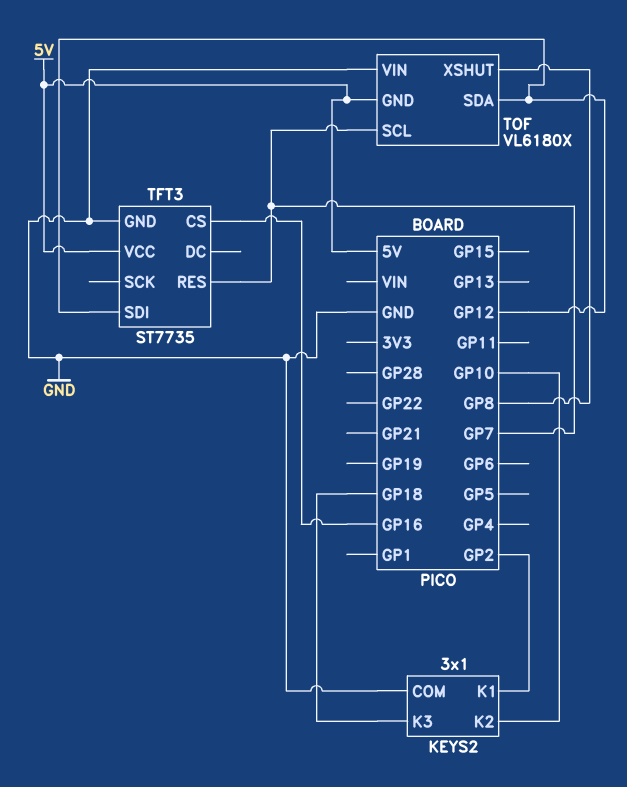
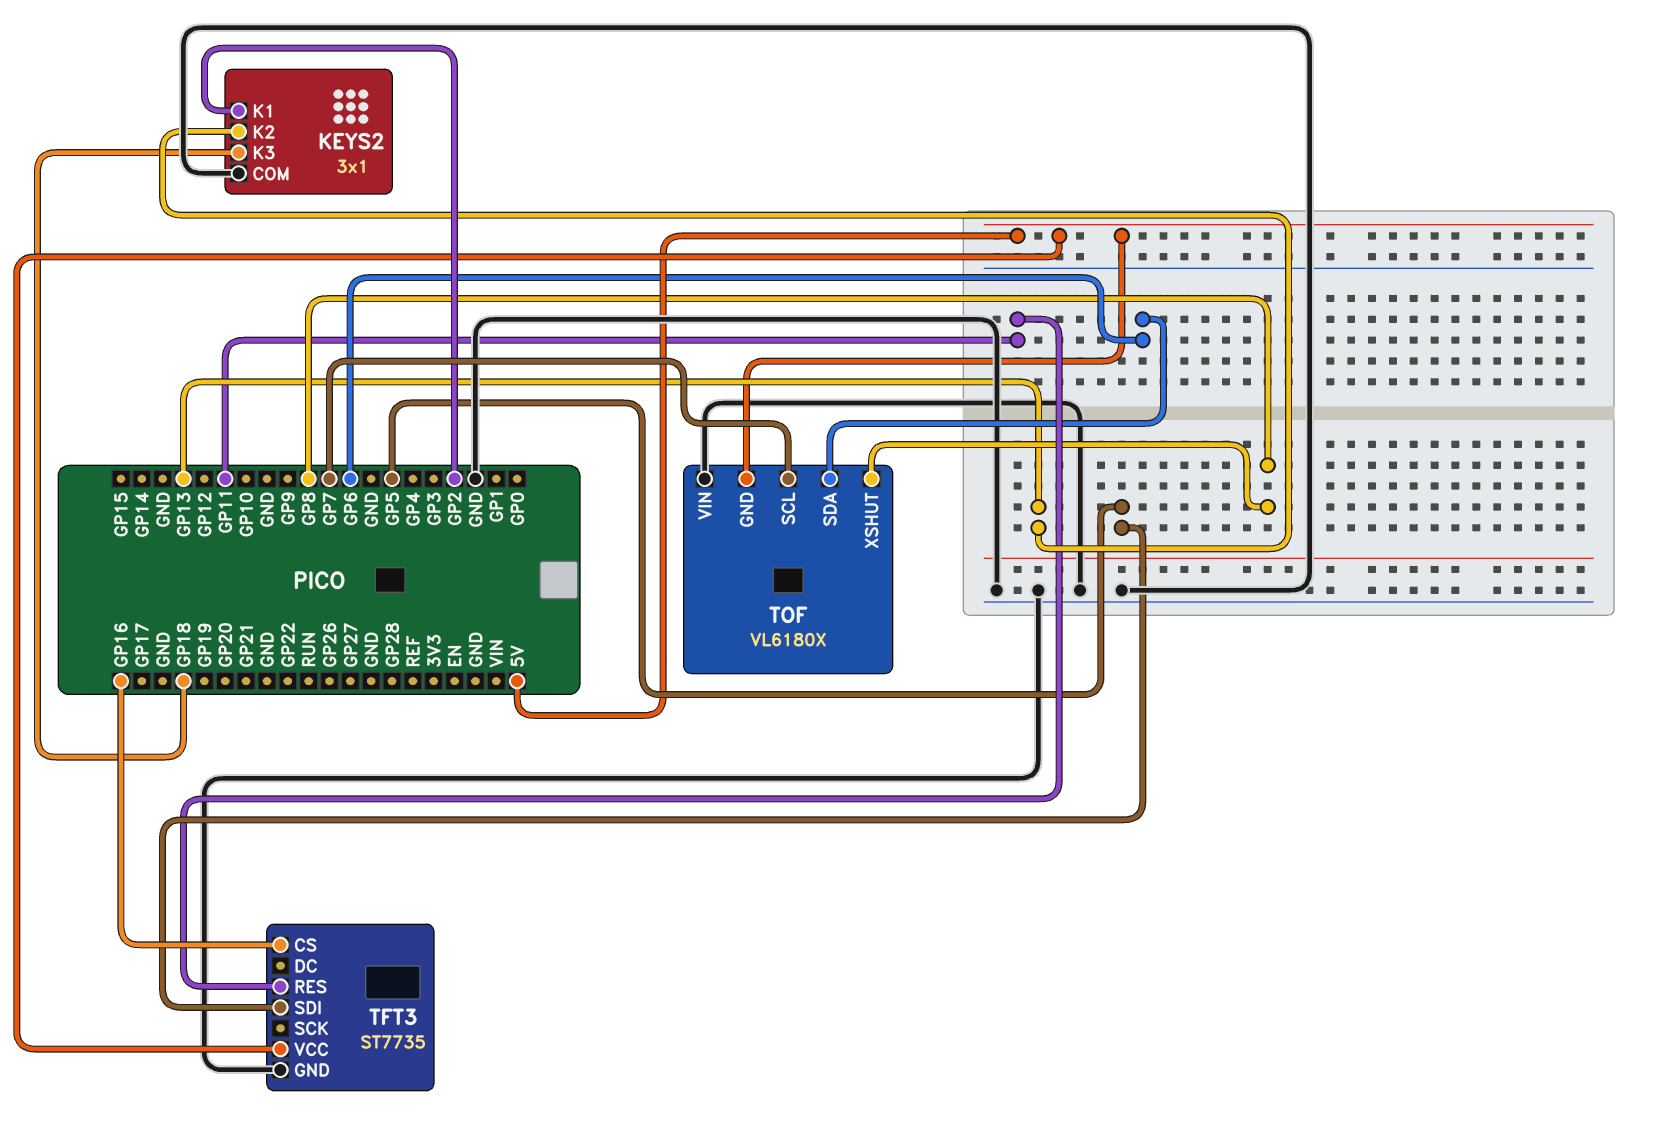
KEYS2 pin K2: GP10 -> GP13
TFT3 pin RES: GP7 -> GP11
TFT3 pin SDI: GP12 -> GP5
TOF pin SDA: GP12 -> GP6

